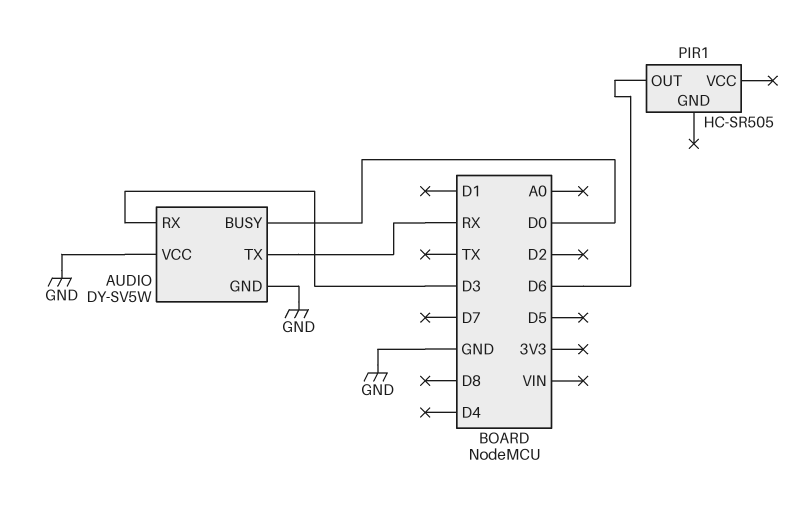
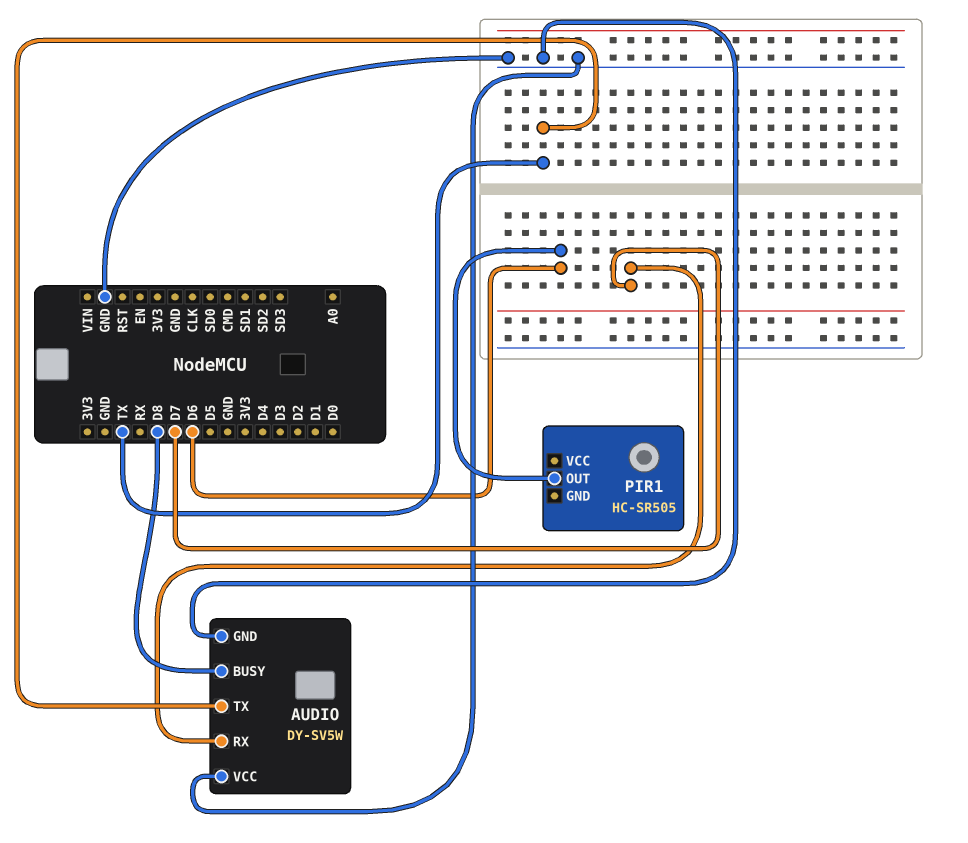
AUDIO pin BUSY: D0 -> D8
AUDIO pin RX: D3 -> D7
AUDIO pin TX: RX -> TX

